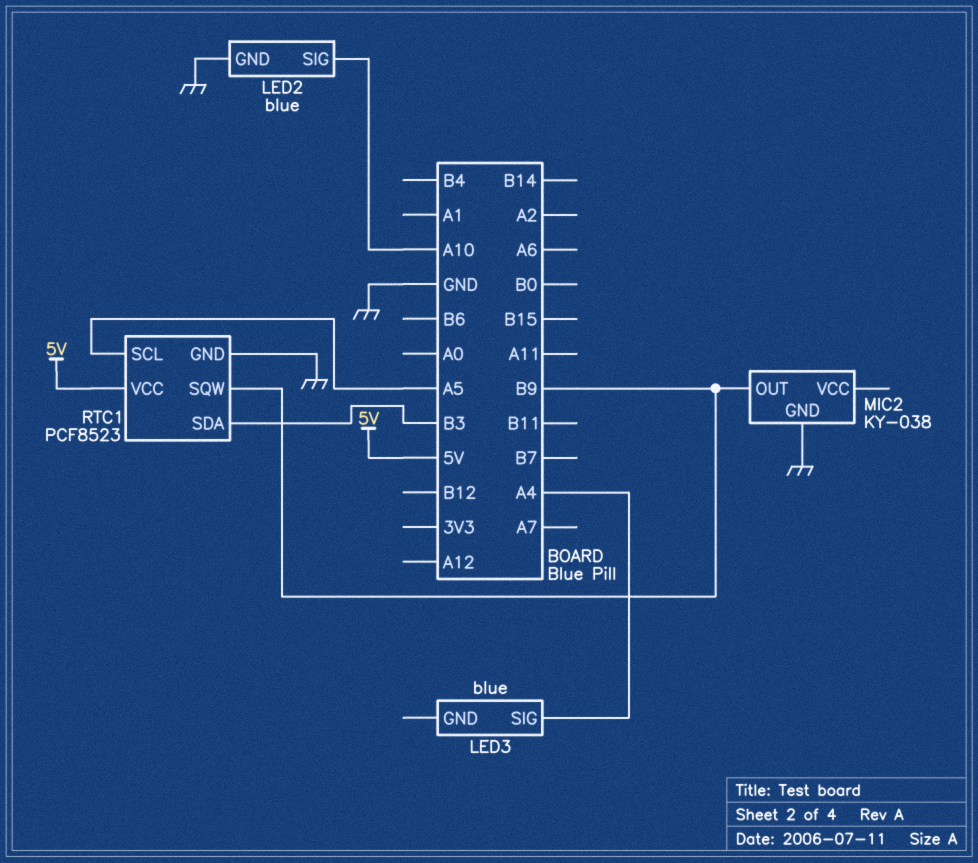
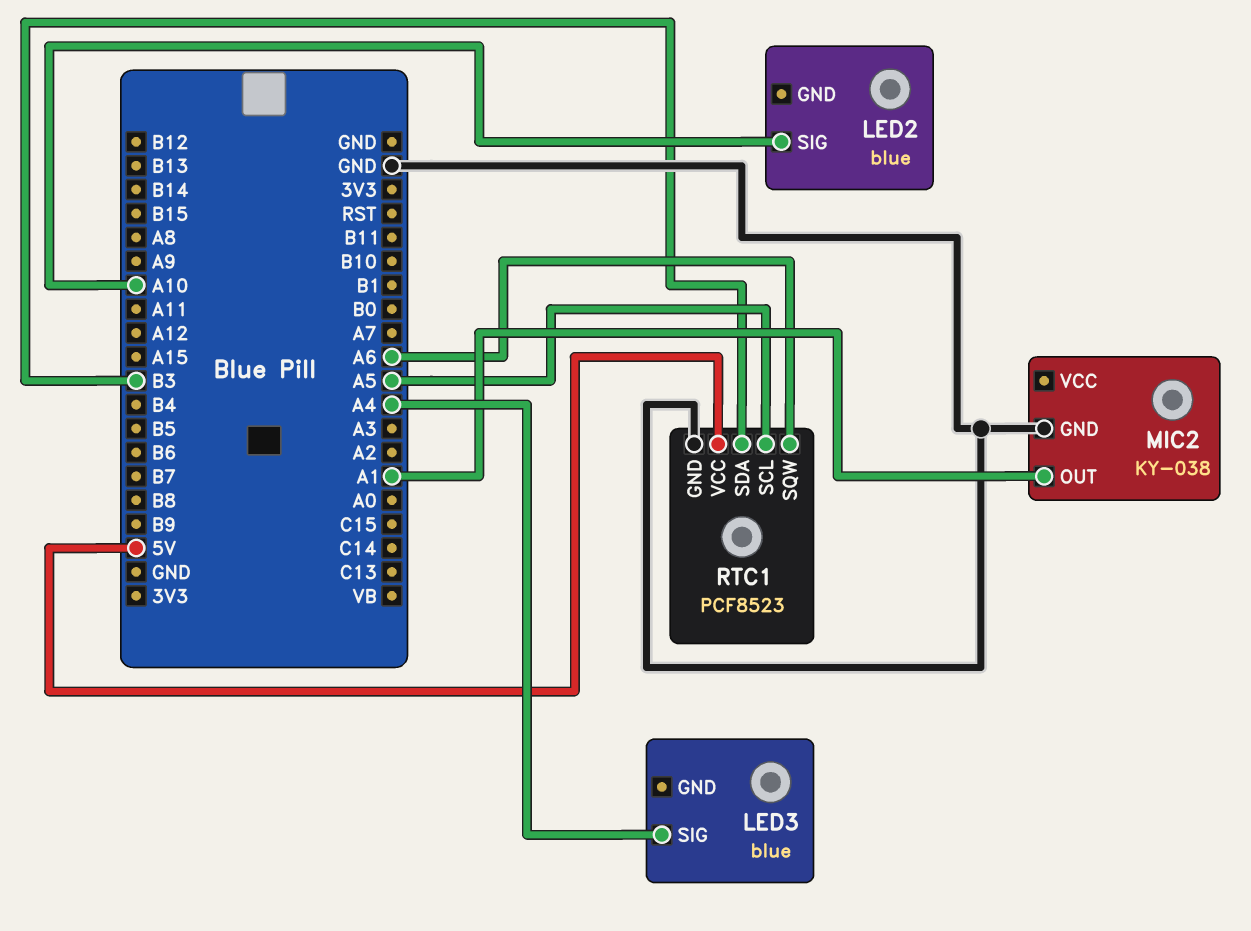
LED2 pin GND: GND -> none
MIC2 pin OUT: B9 -> A1
RTC1 pin SQW: B9 -> A6

